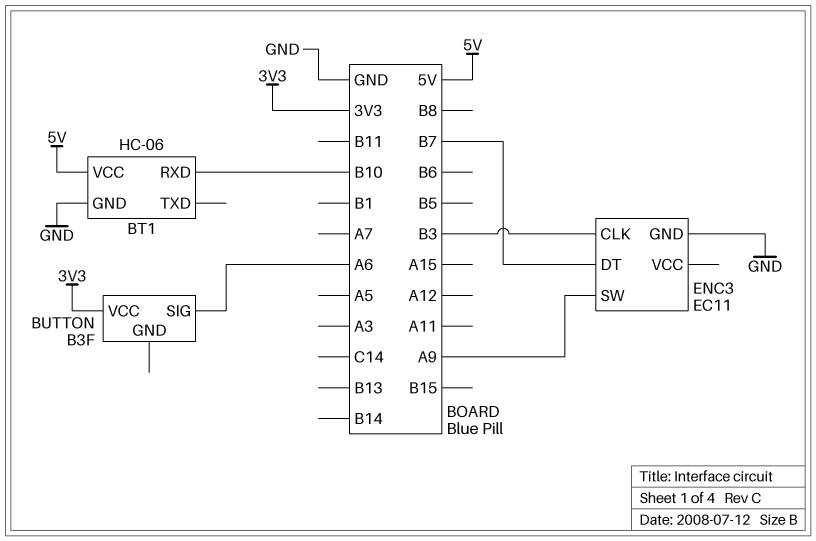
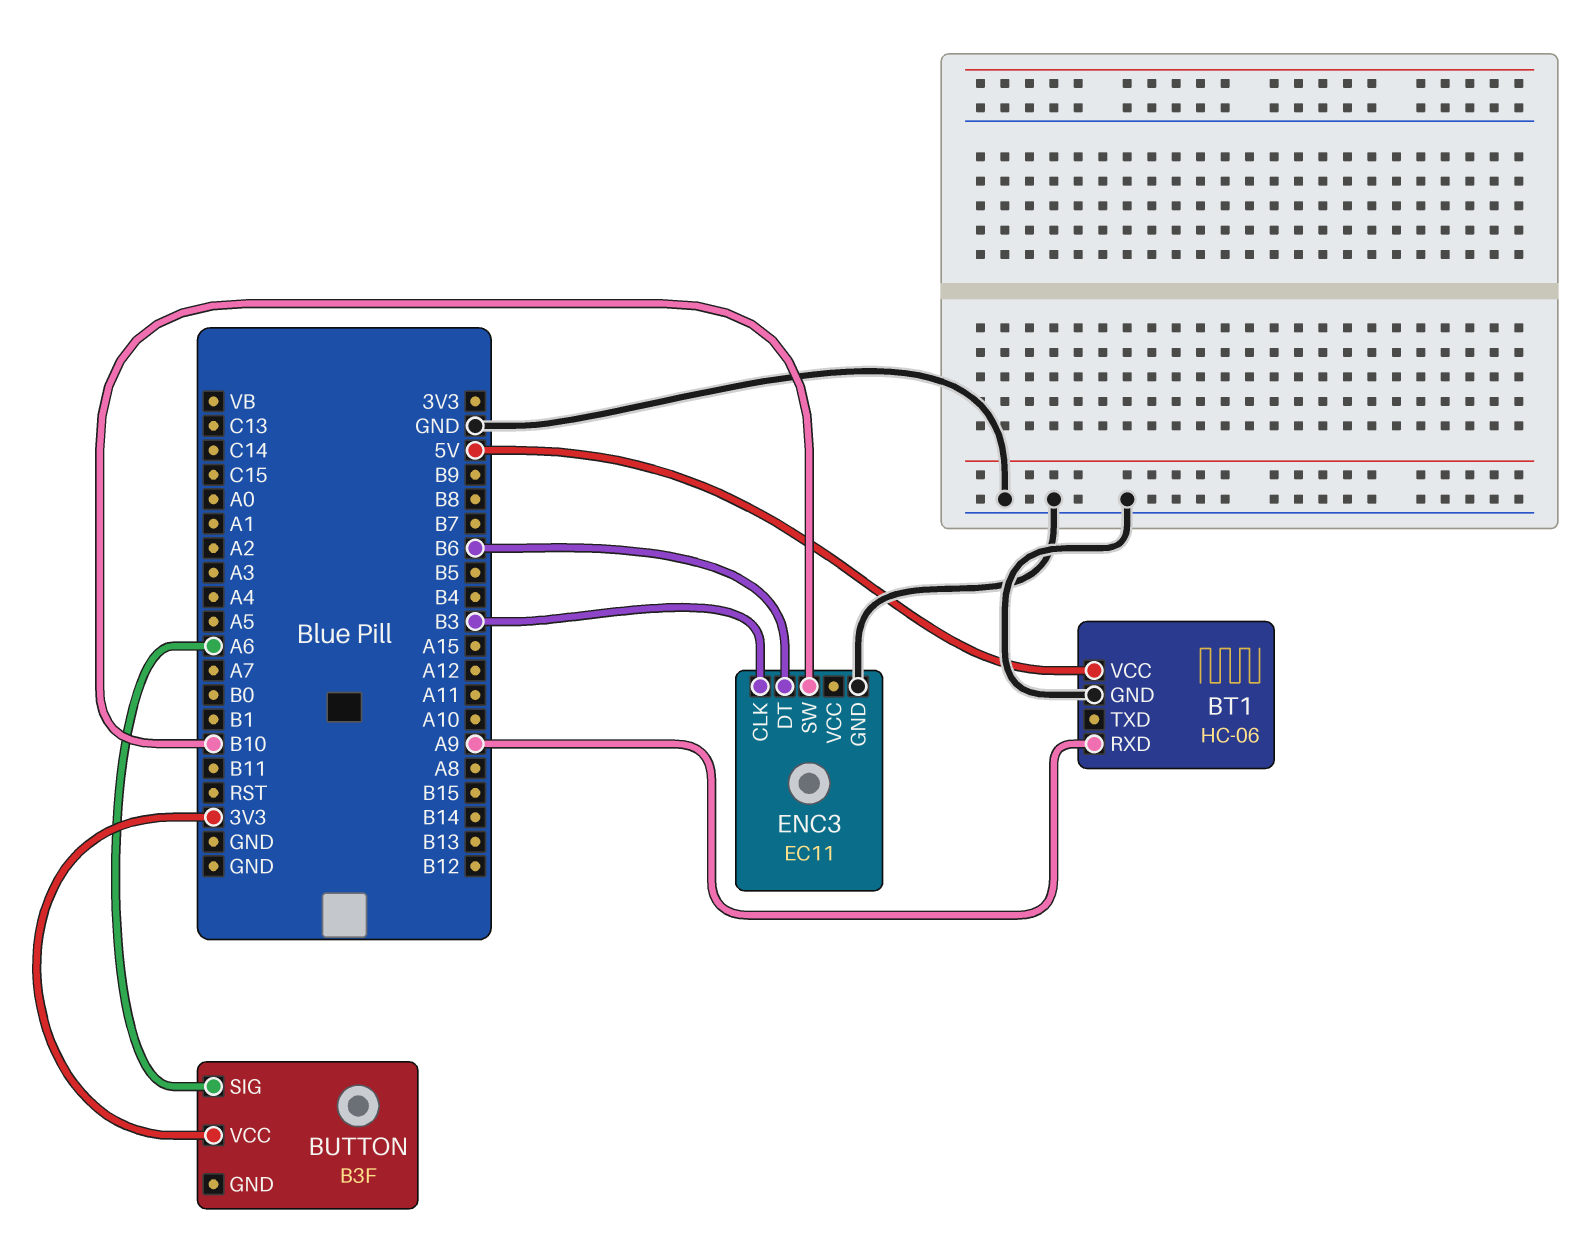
BT1 pin RXD: B10 -> A9
ENC3 pin DT: B7 -> B6
ENC3 pin SW: A9 -> B10

